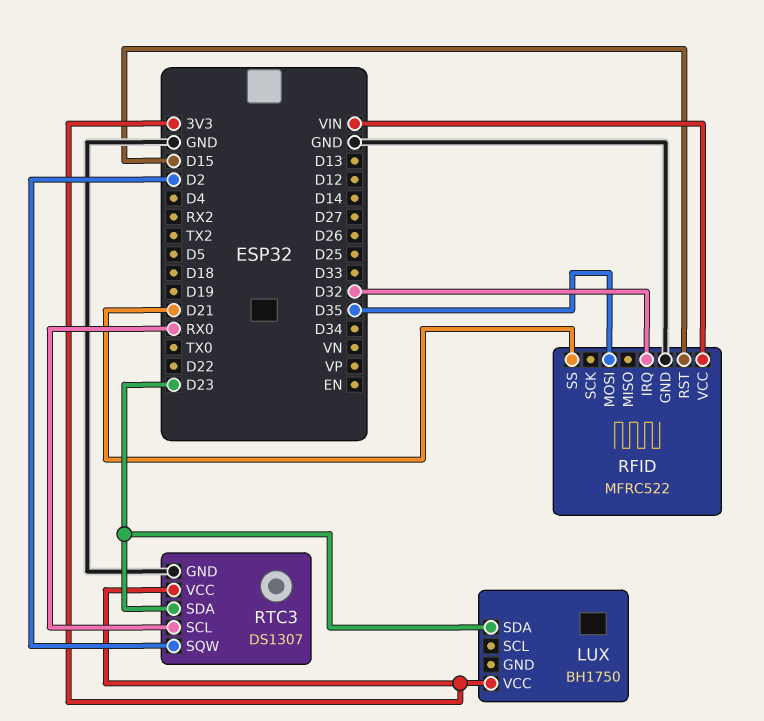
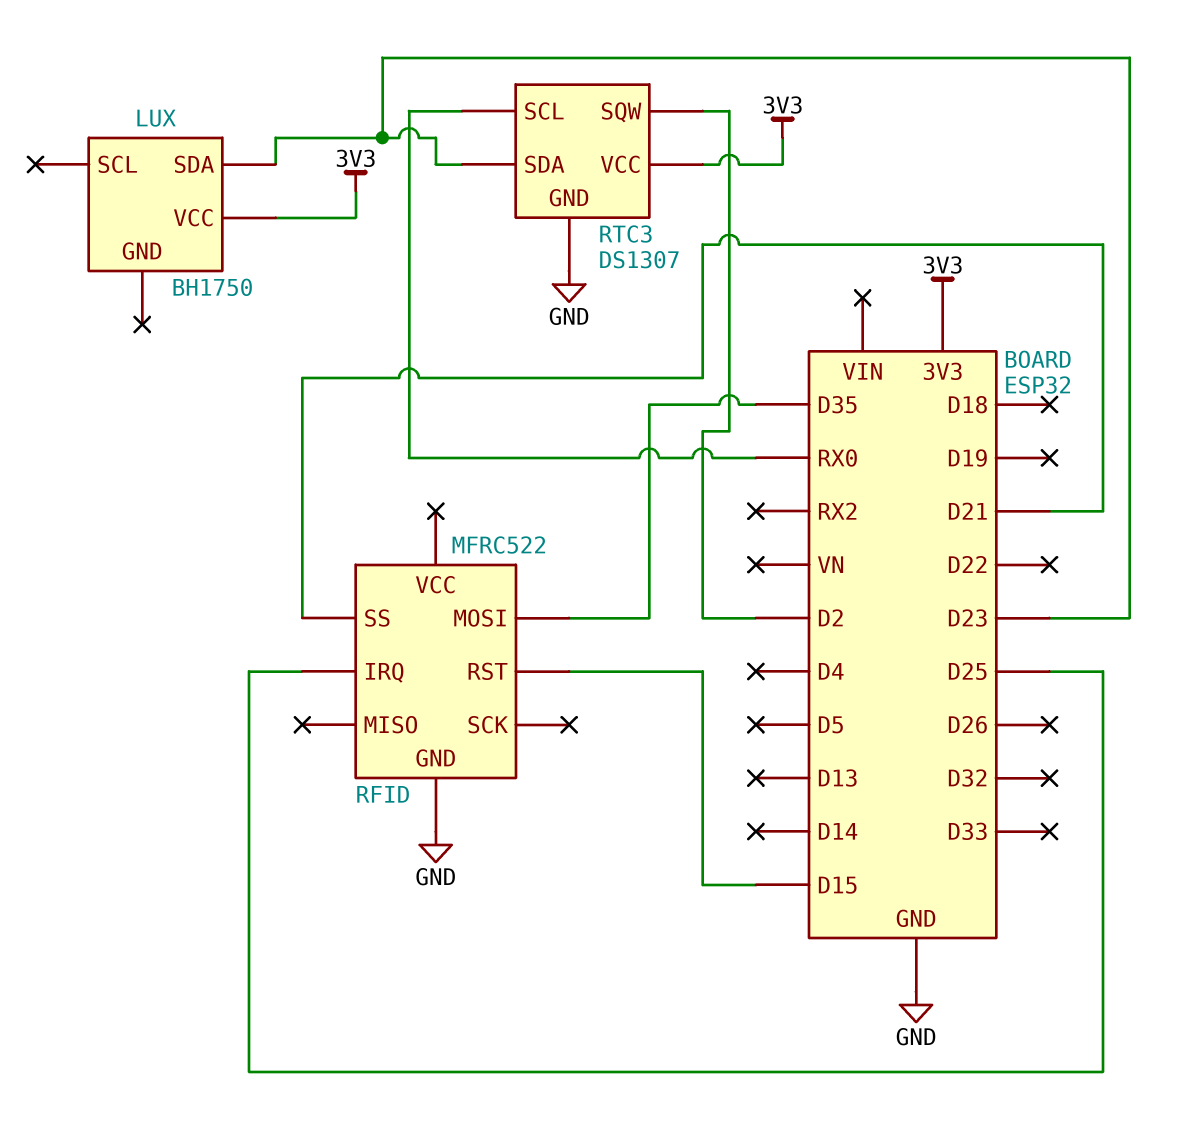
RFID pin IRQ: D32 -> D25
RFID pin VCC: VIN -> none

